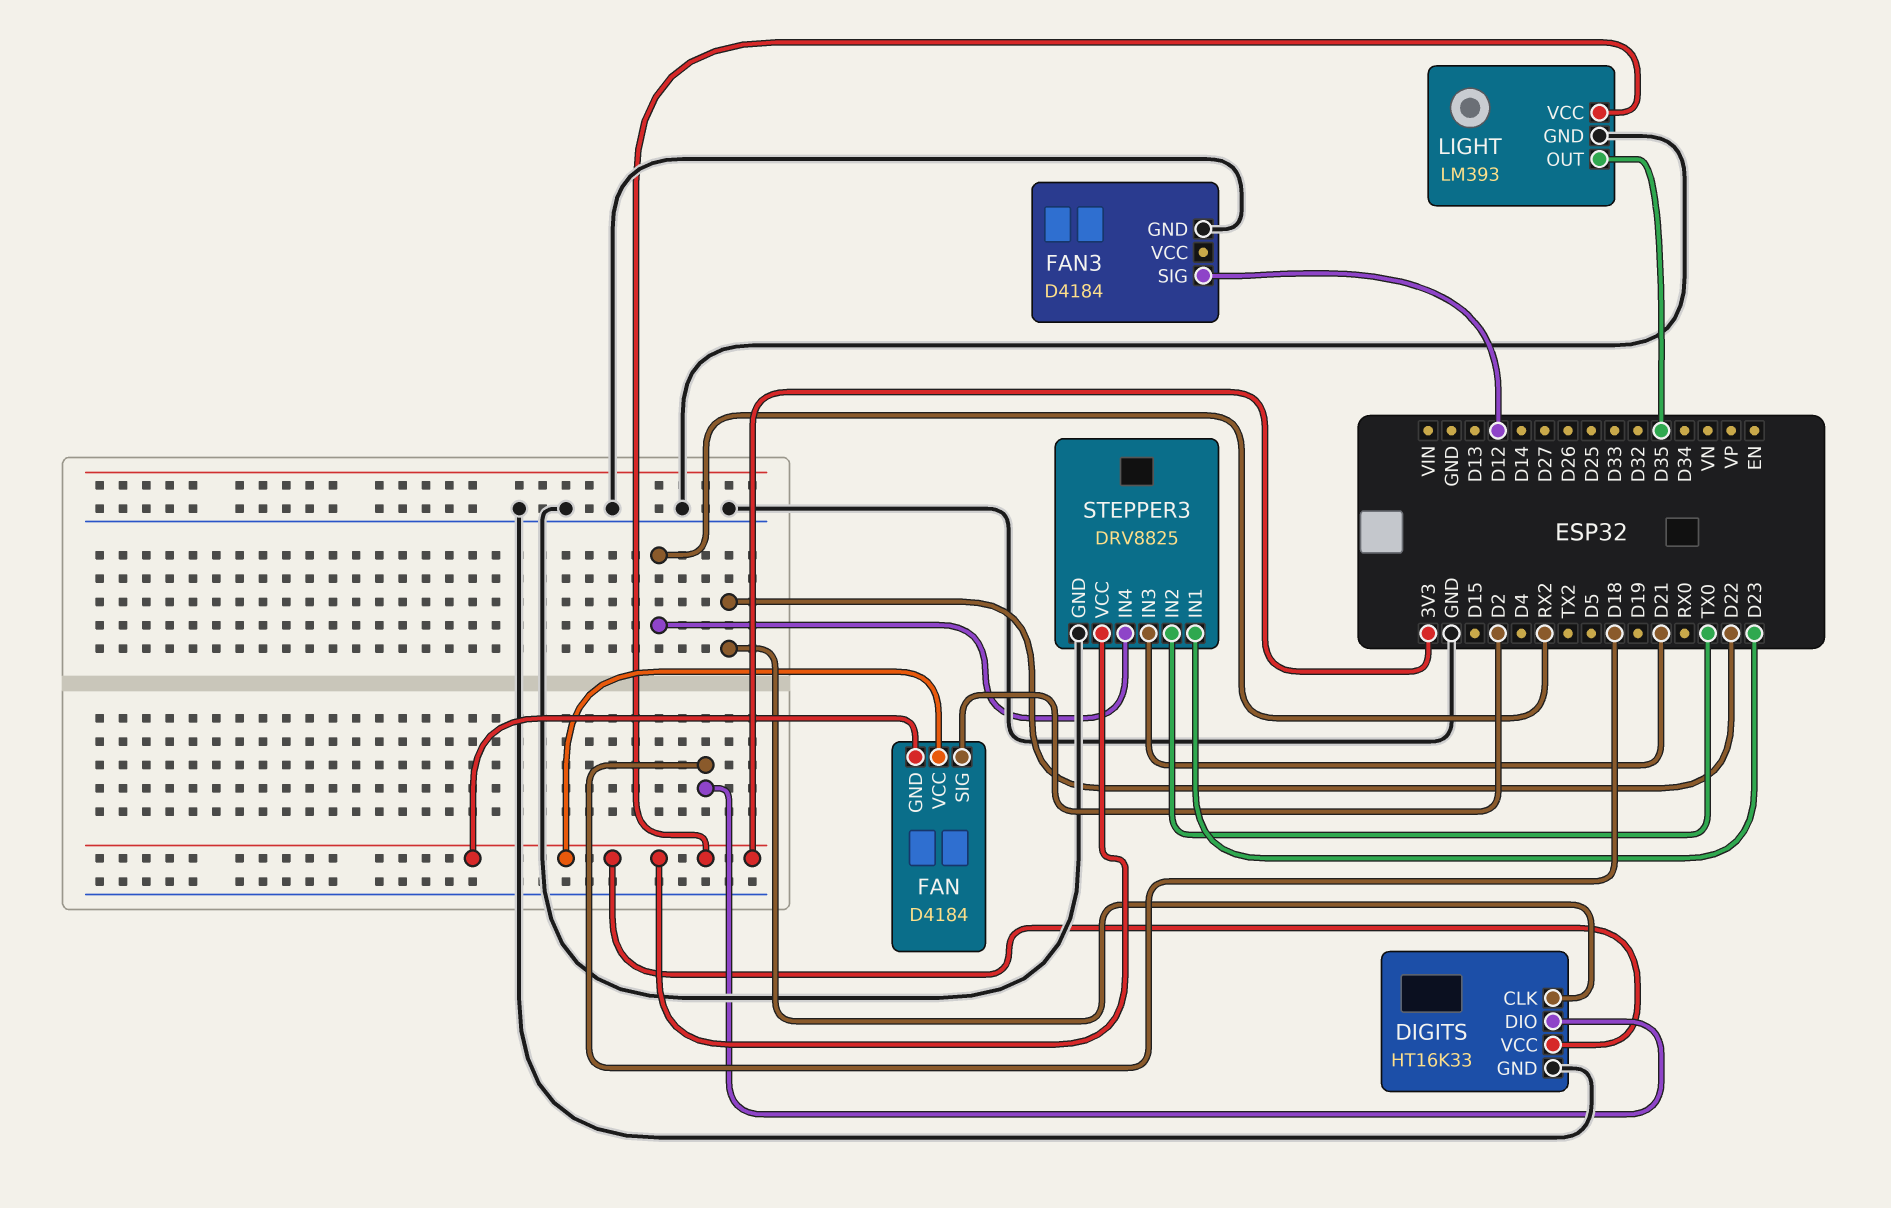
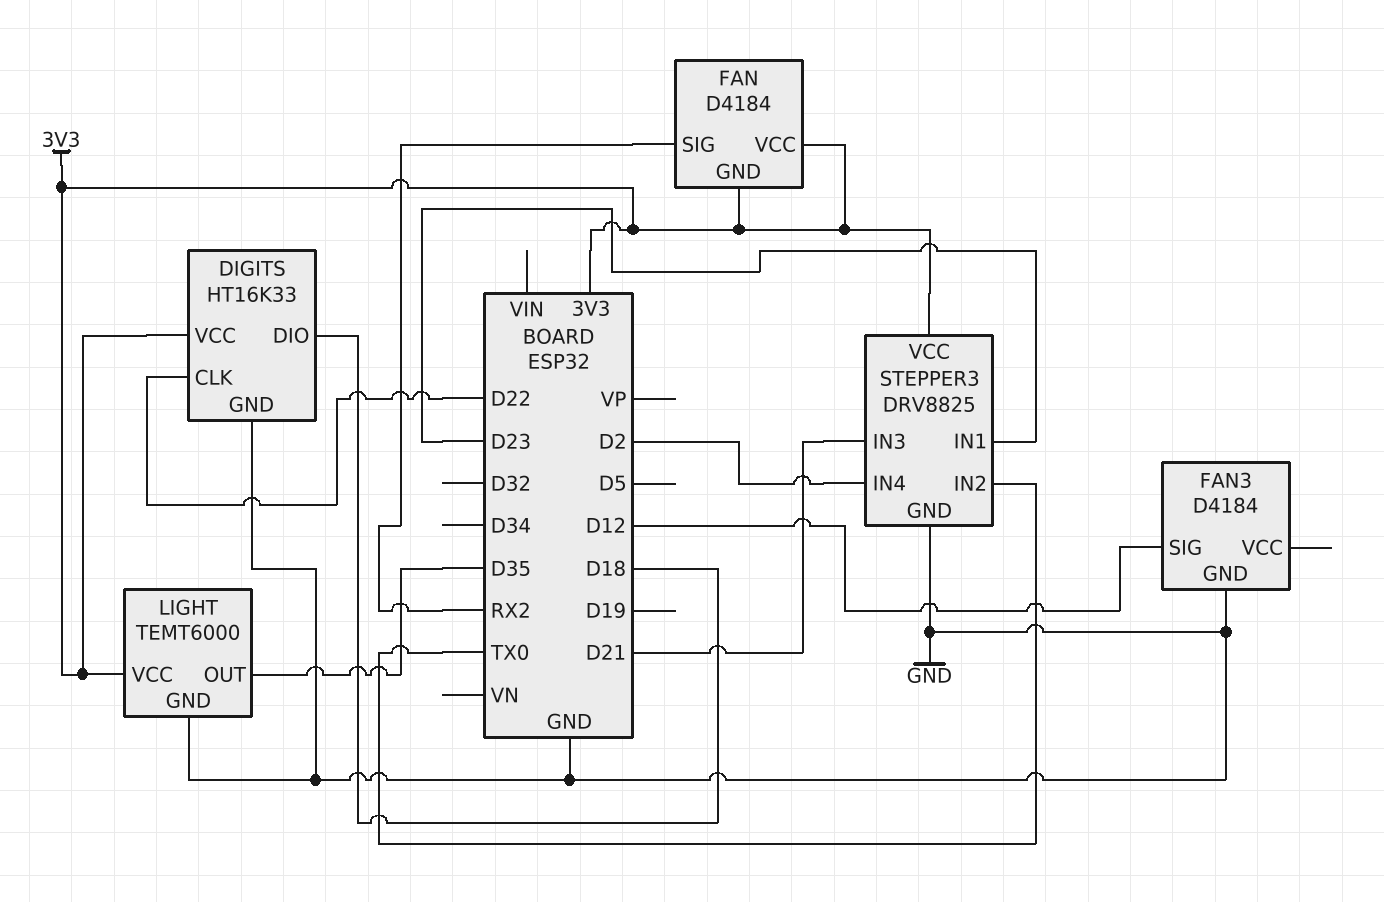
FAN pin SIG: D2 -> RX2
LIGHT: LM393 -> TEMT6000
STEPPER3 pin IN4: RX2 -> D2

